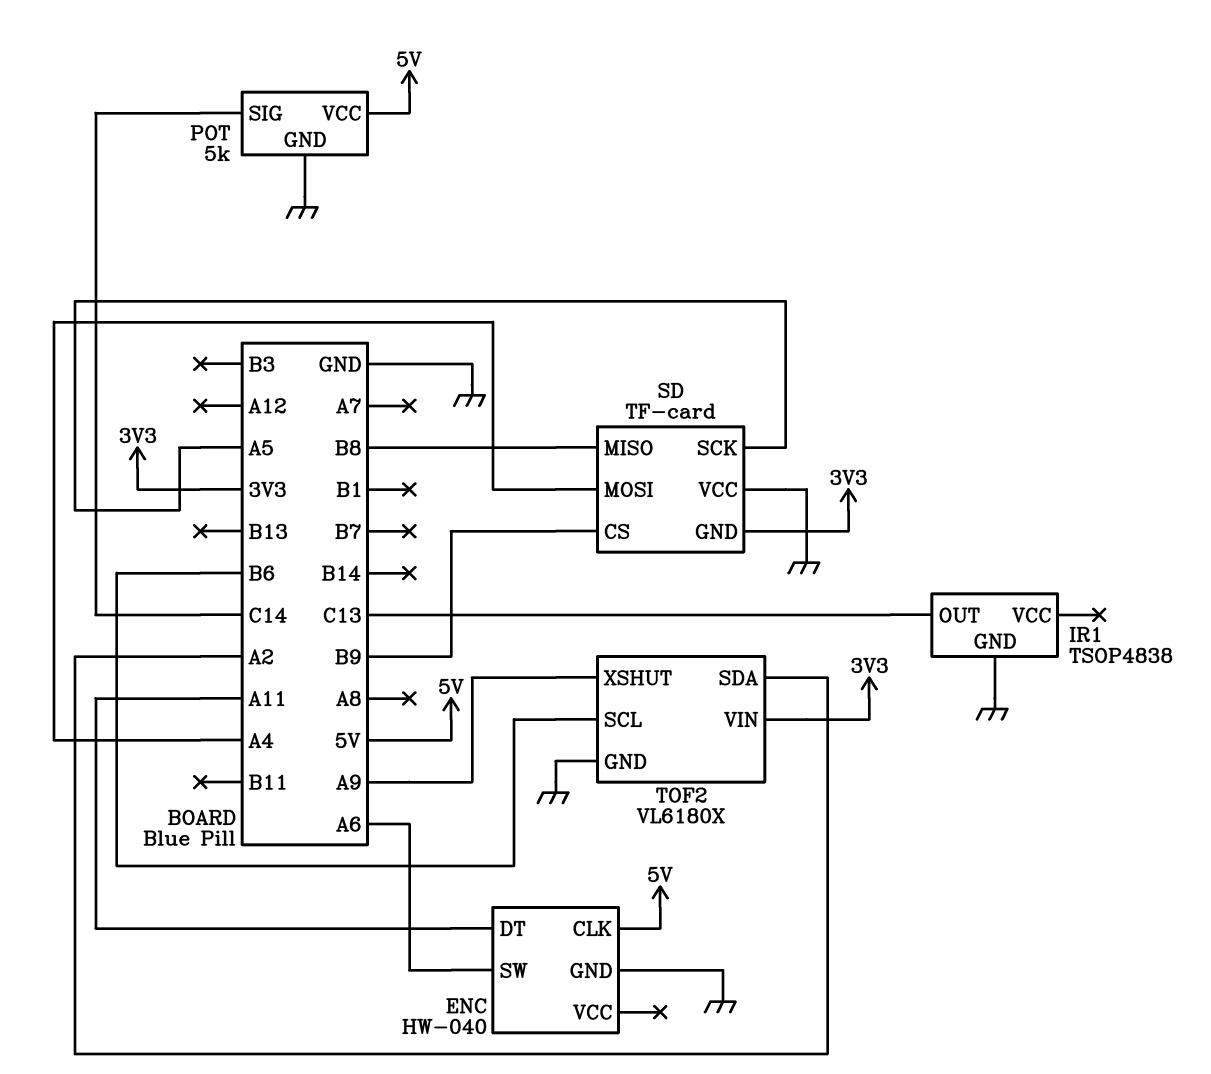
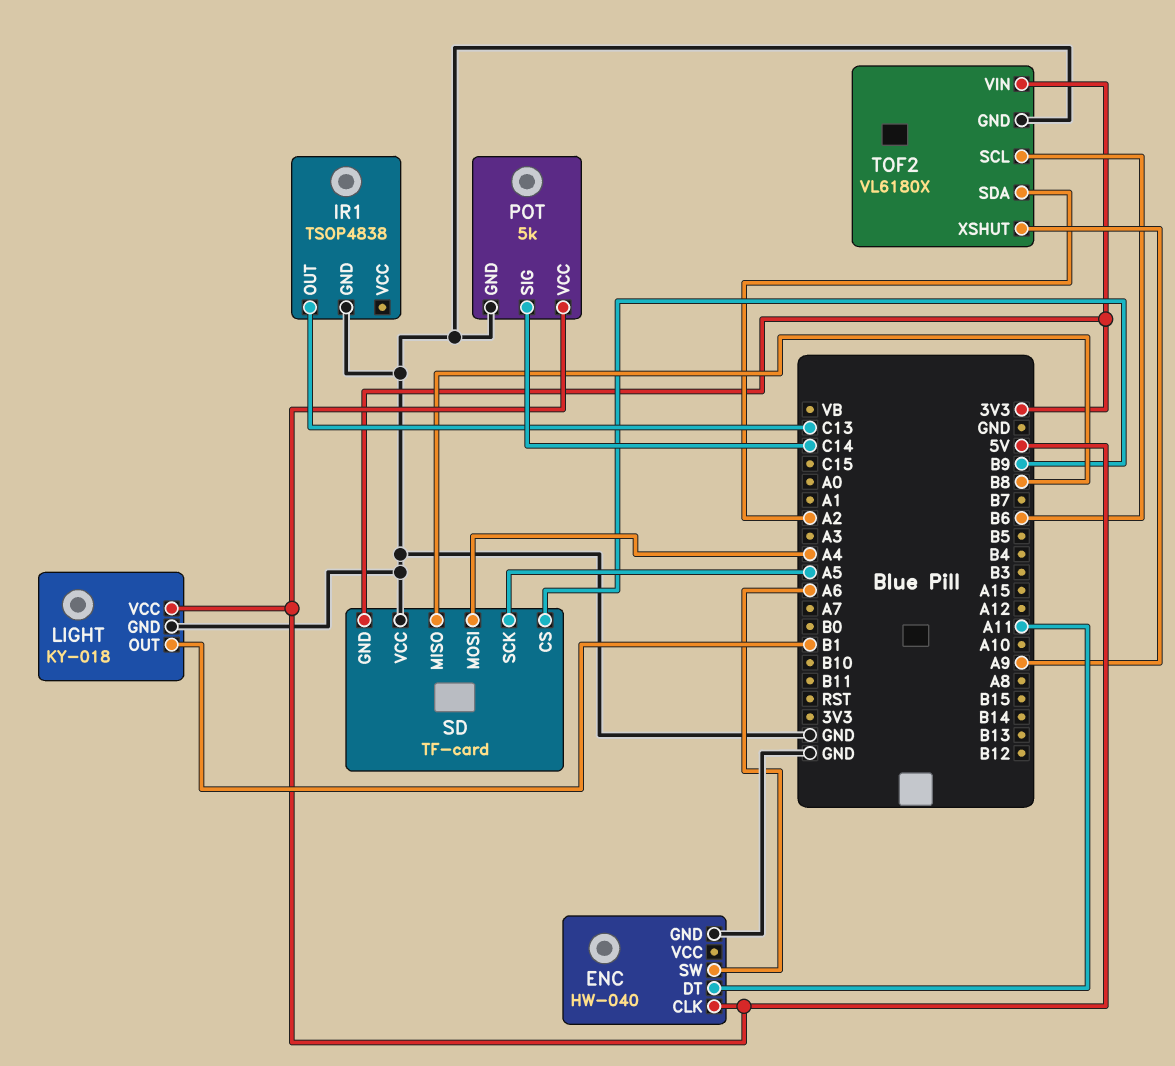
LIGHT: none -> KY-018
LIGHT pin GND: none -> GND
LIGHT pin OUT: none -> B1
LIGHT pin VCC: none -> 5V

